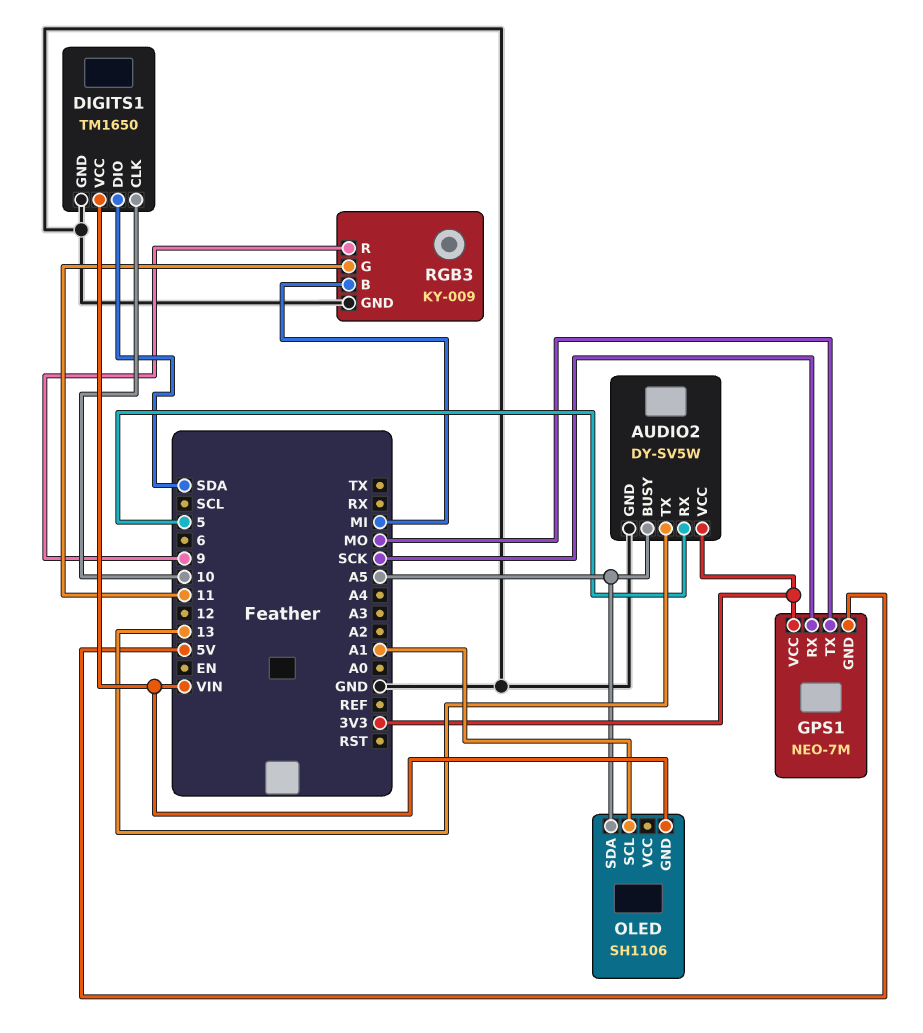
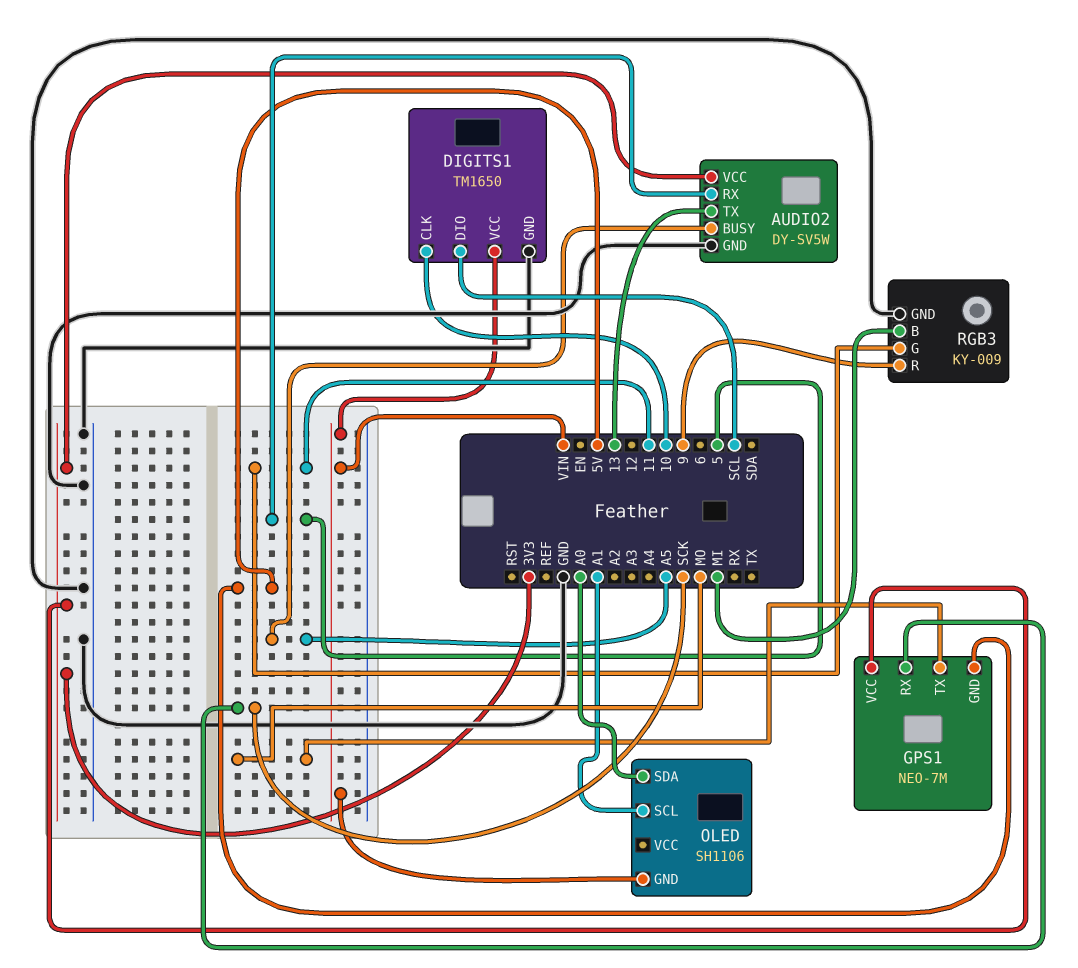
DIGITS1 pin DIO: SDA -> SCL
OLED pin SDA: A5 -> A0

